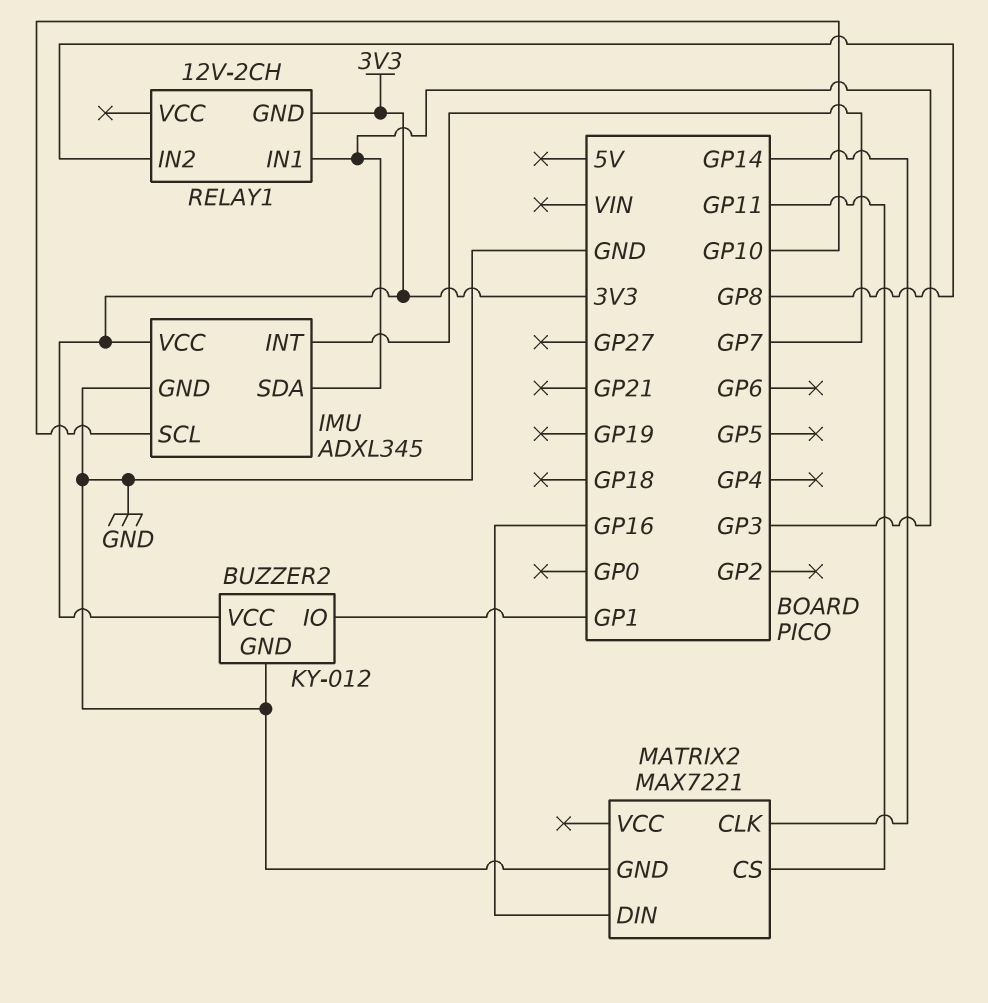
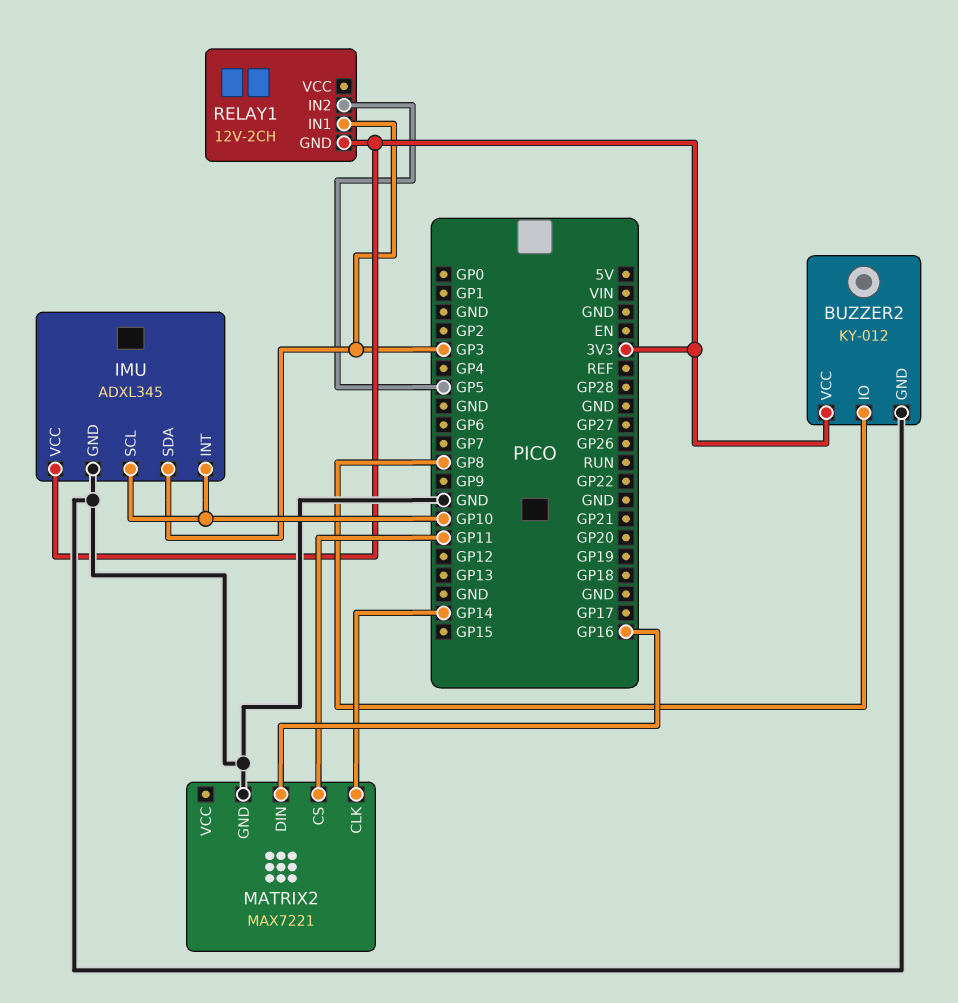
BUZZER2 pin IO: GP1 -> GP8
IMU pin INT: GP7 -> GP10
RELAY1 pin IN2: GP8 -> GP5

